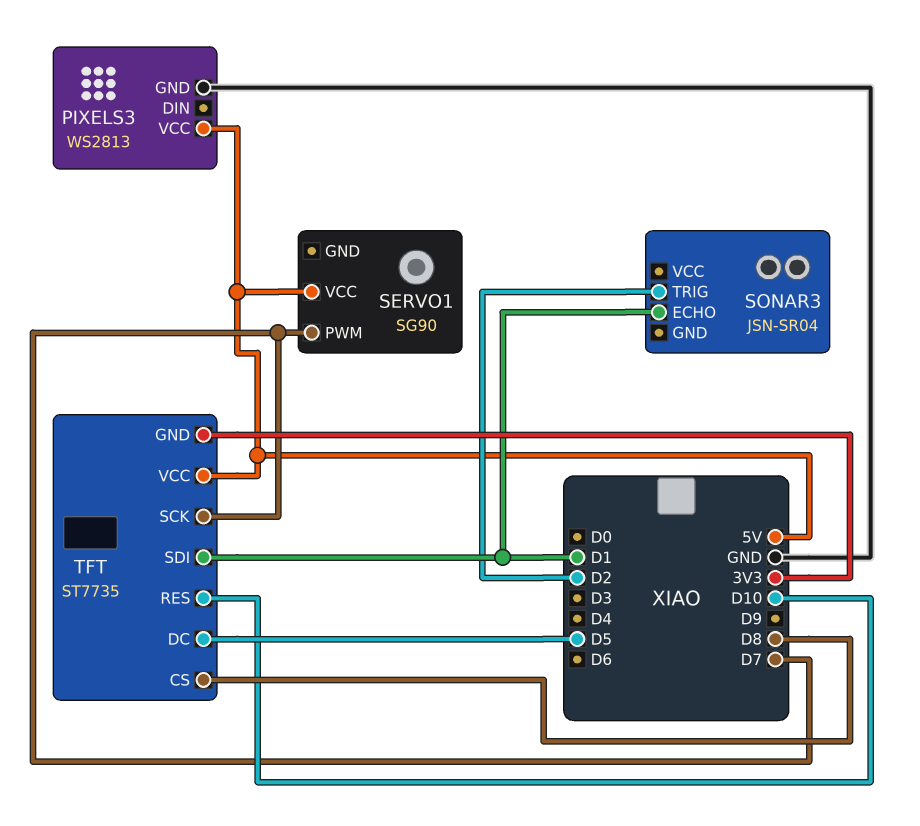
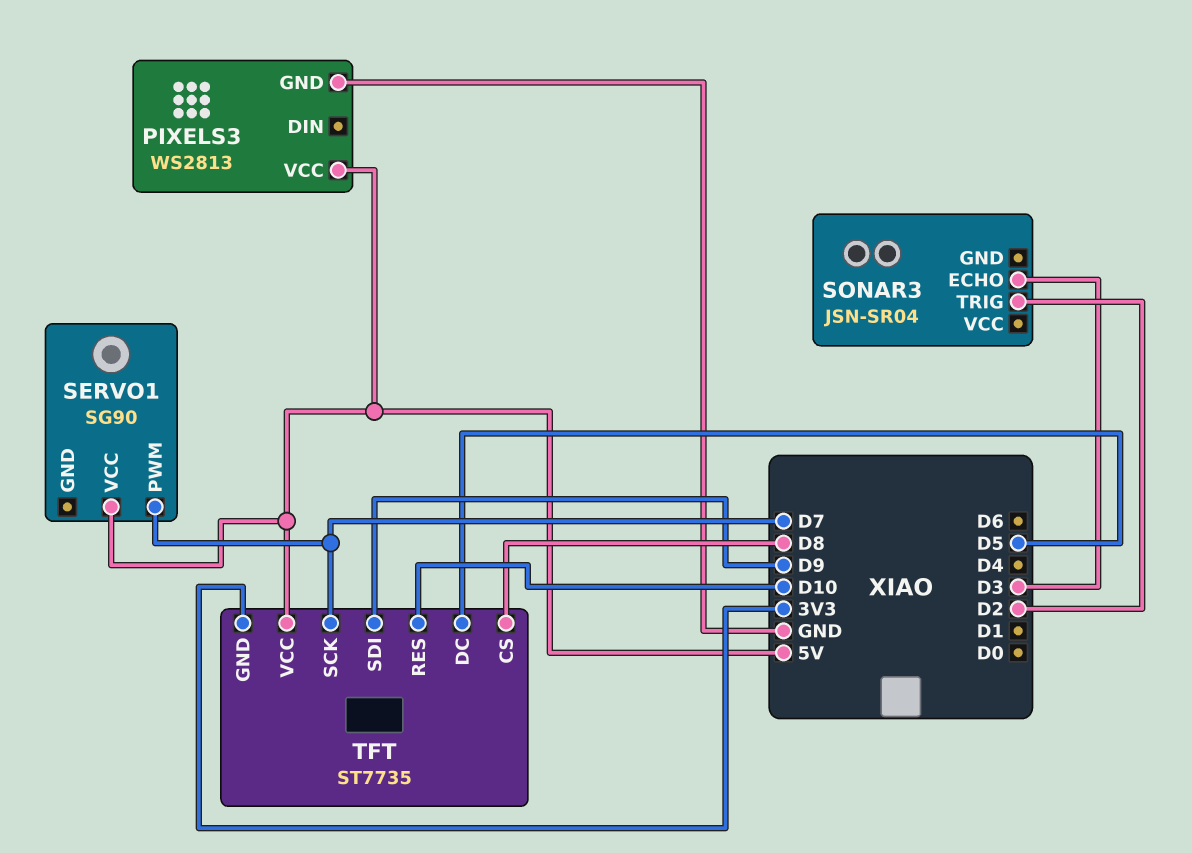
SONAR3 pin ECHO: D1 -> D3
TFT pin SDI: D1 -> D9

